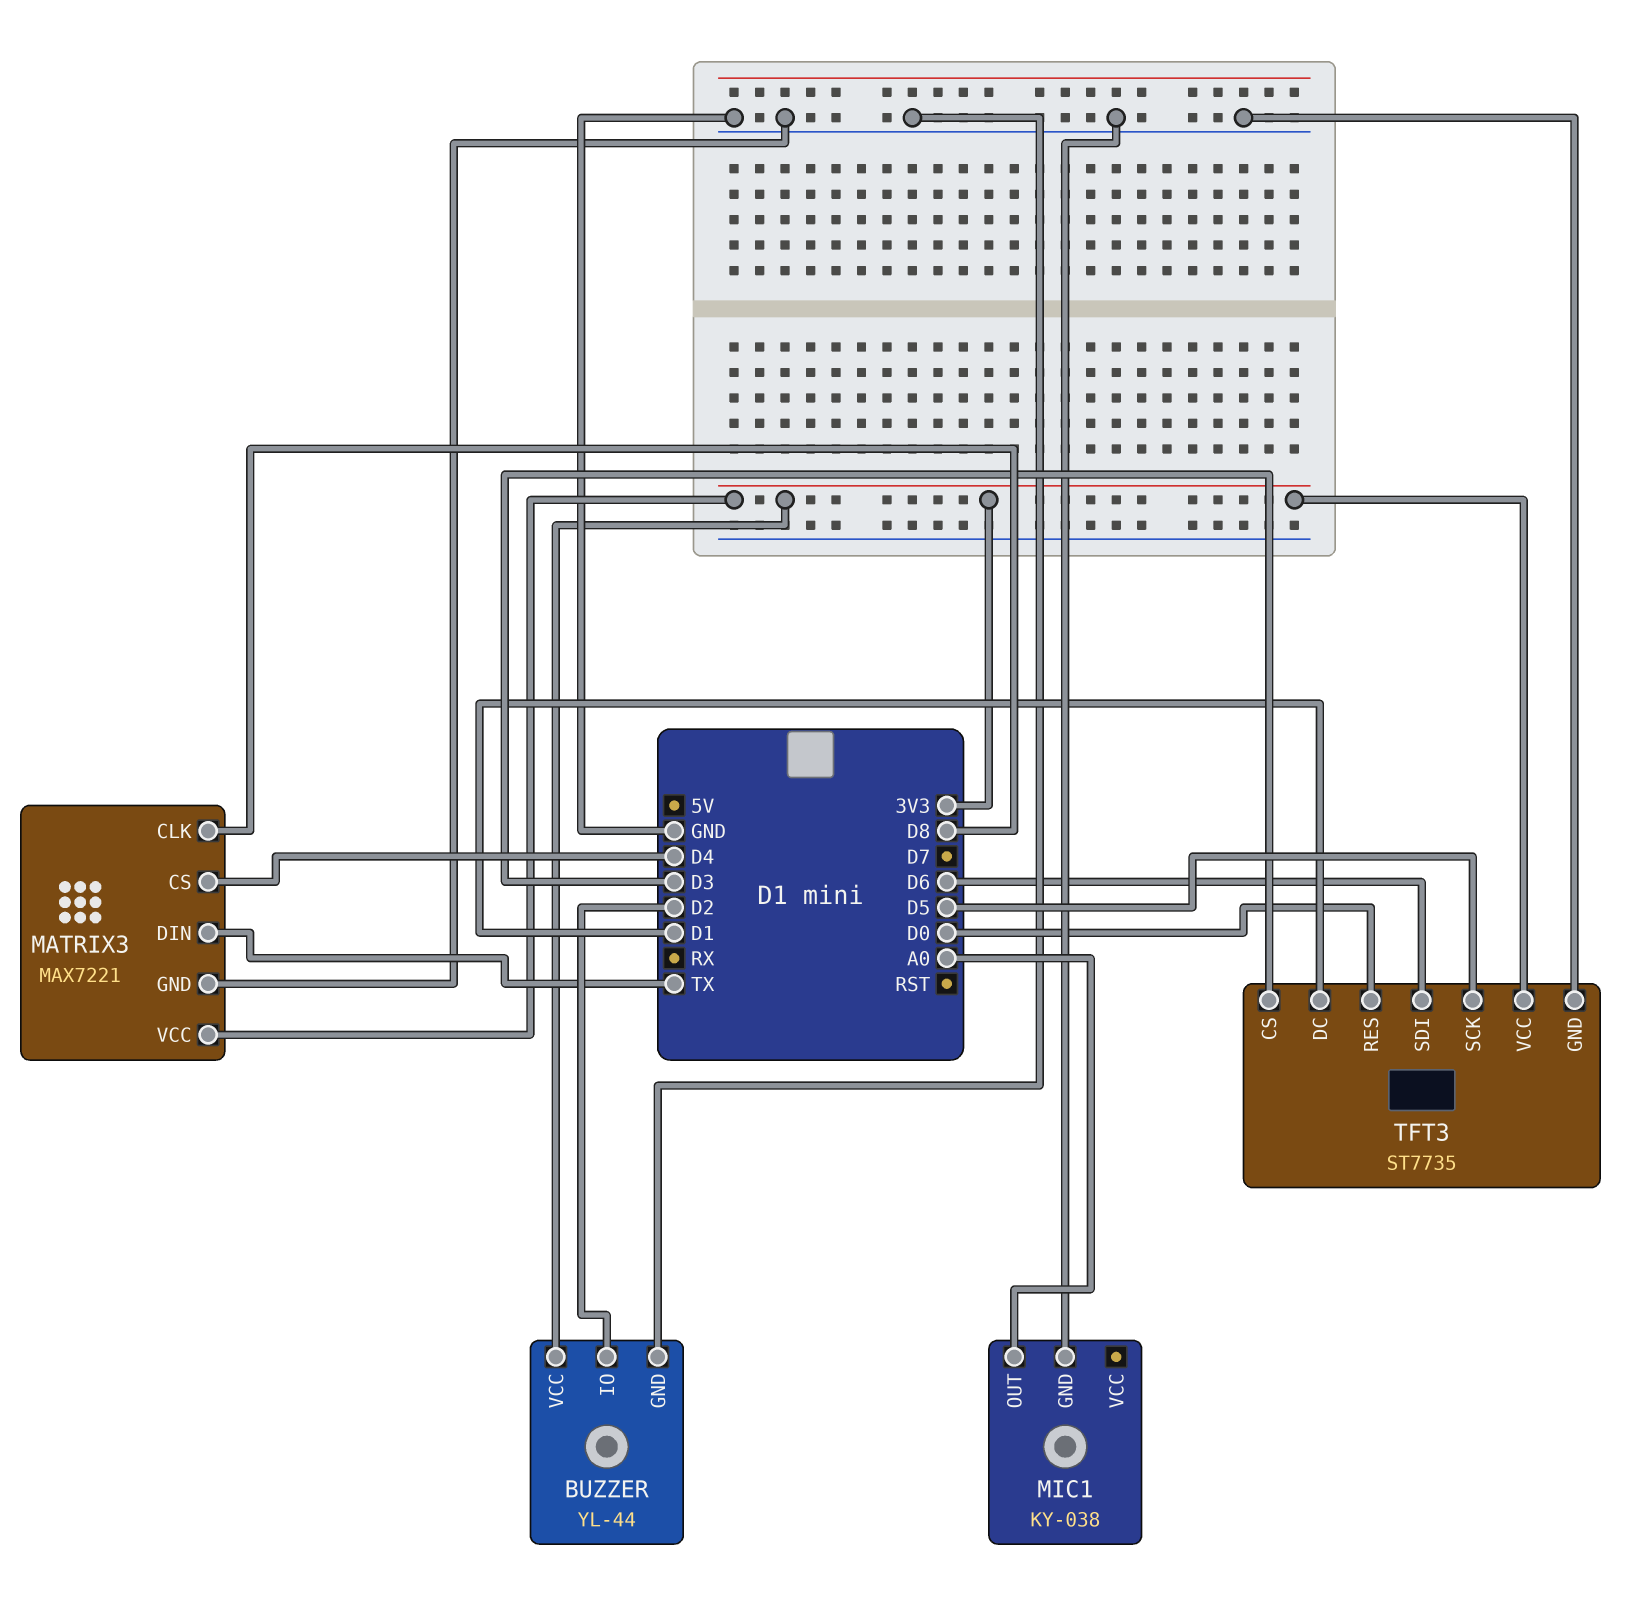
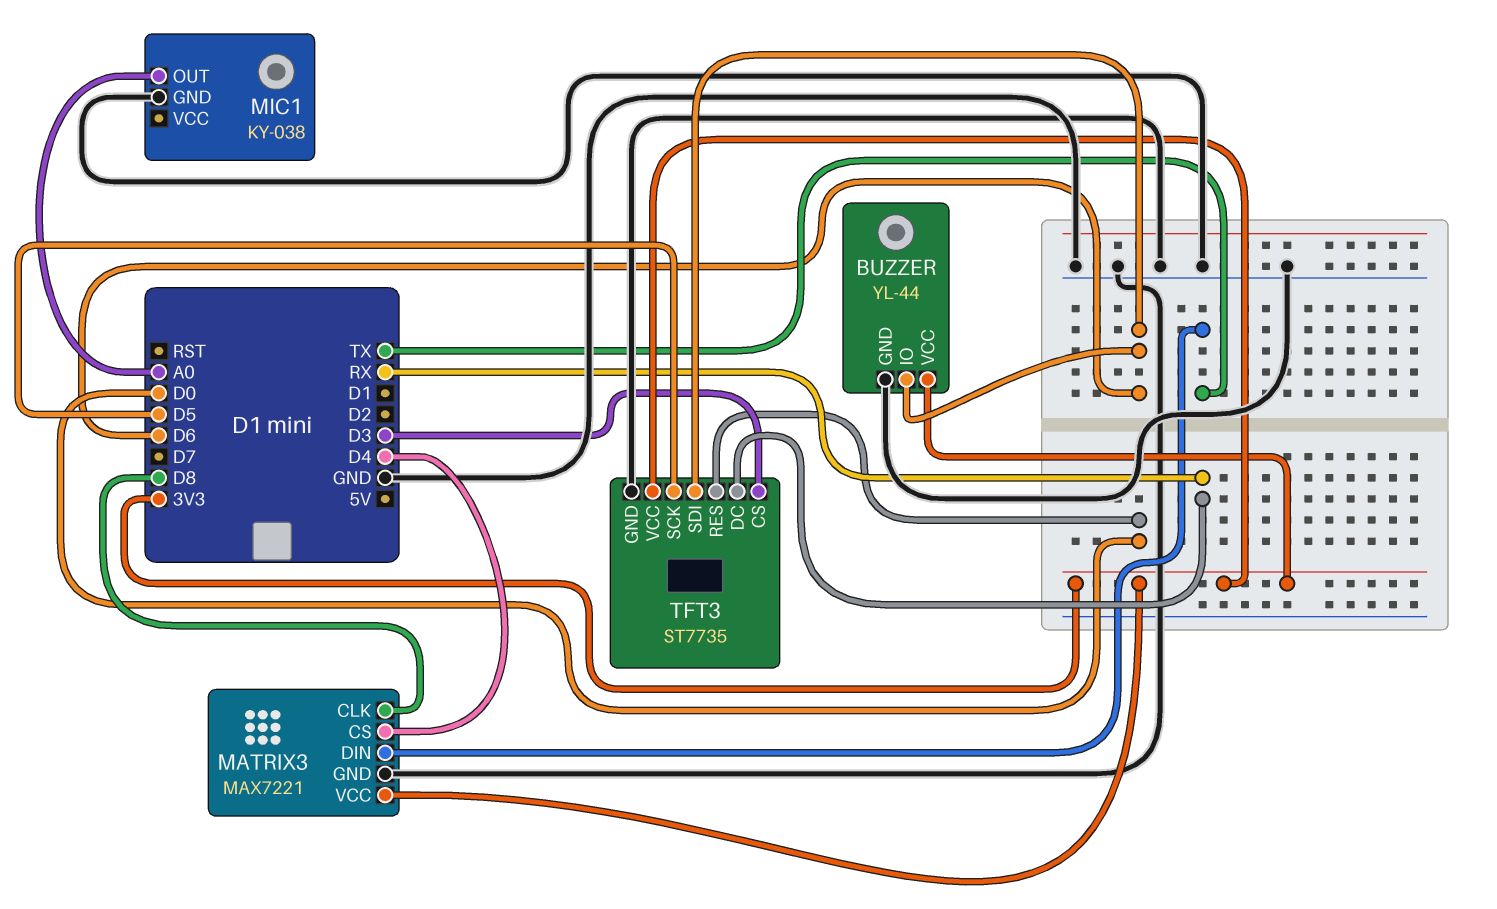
BUZZER pin IO: D2 -> D6
TFT3 pin DC: D1 -> RX

